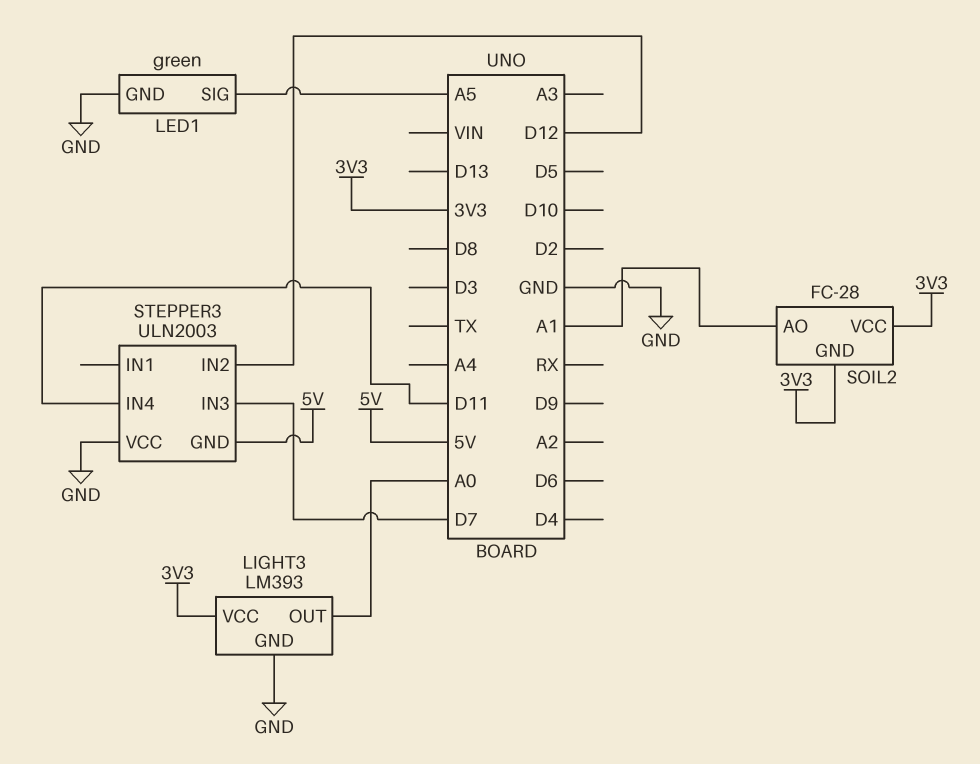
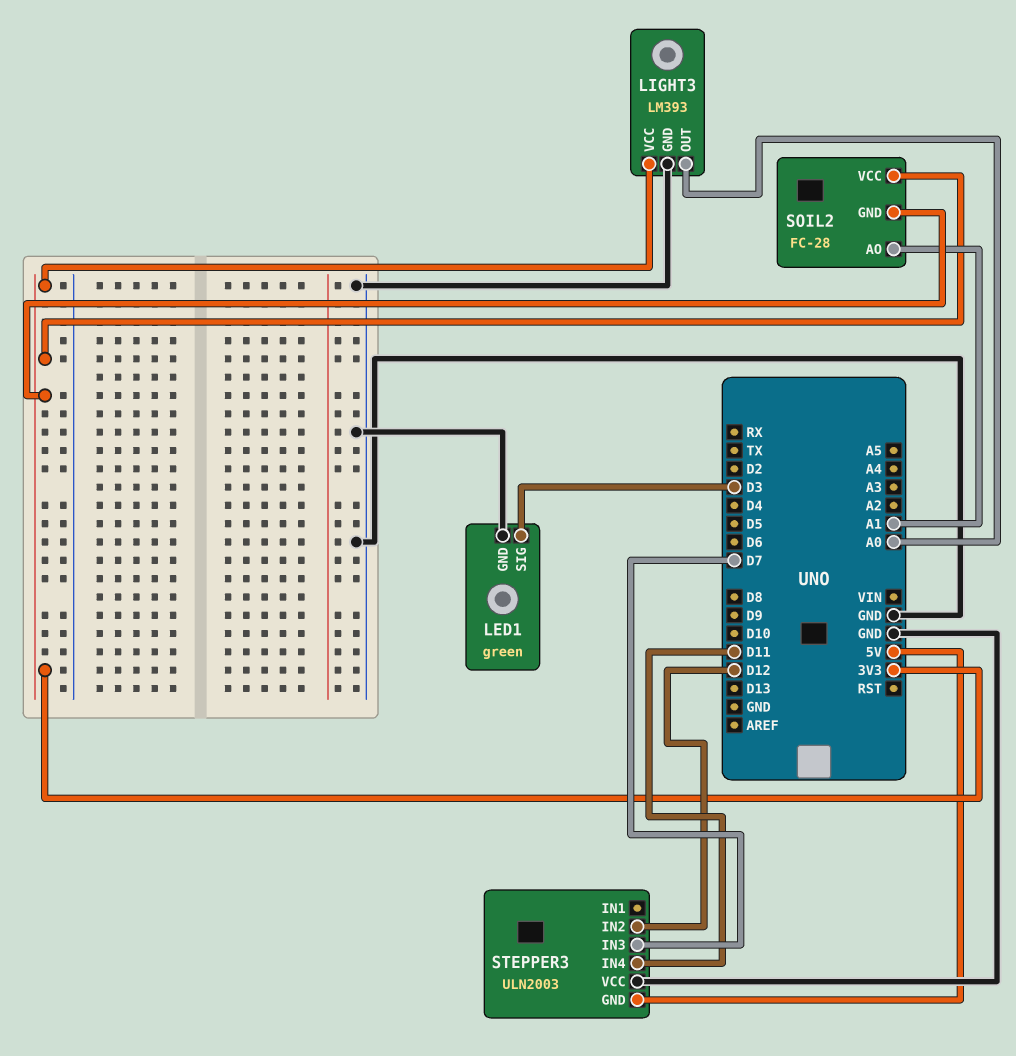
LED1 pin SIG: A5 -> D3

